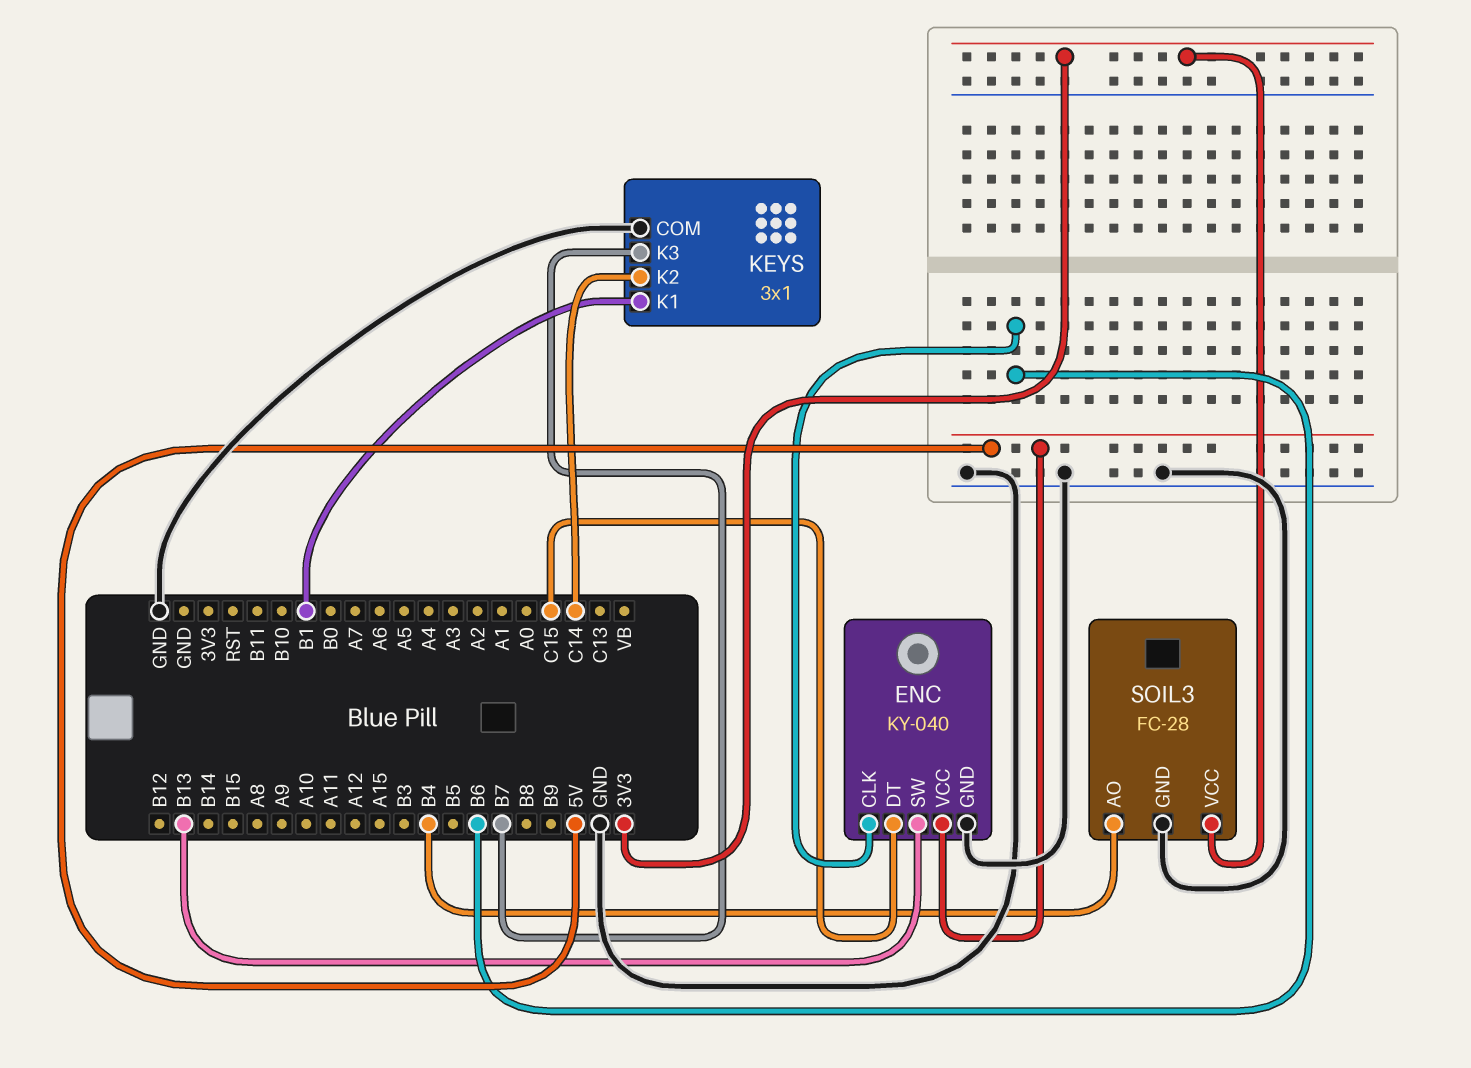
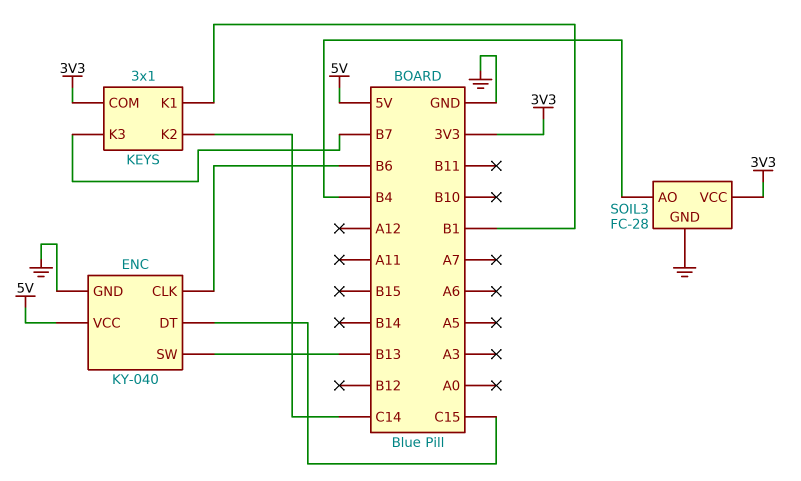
KEYS pin COM: GND -> 3V3

